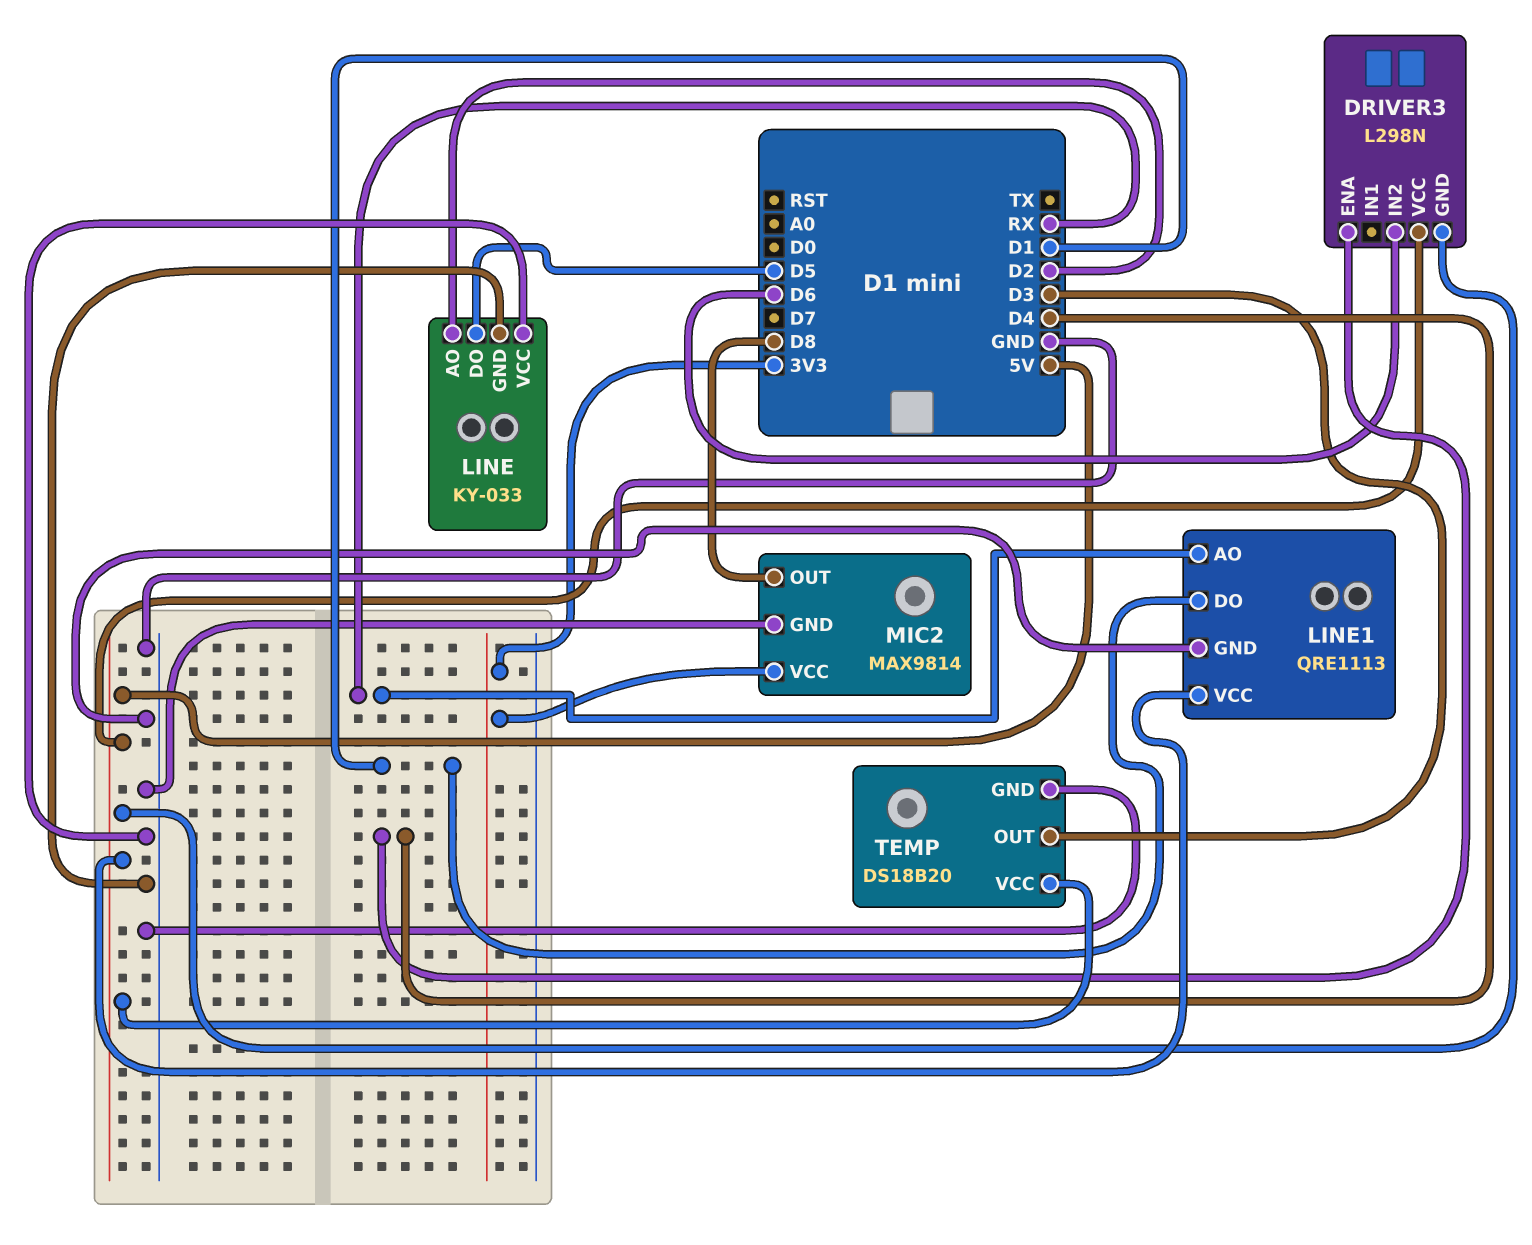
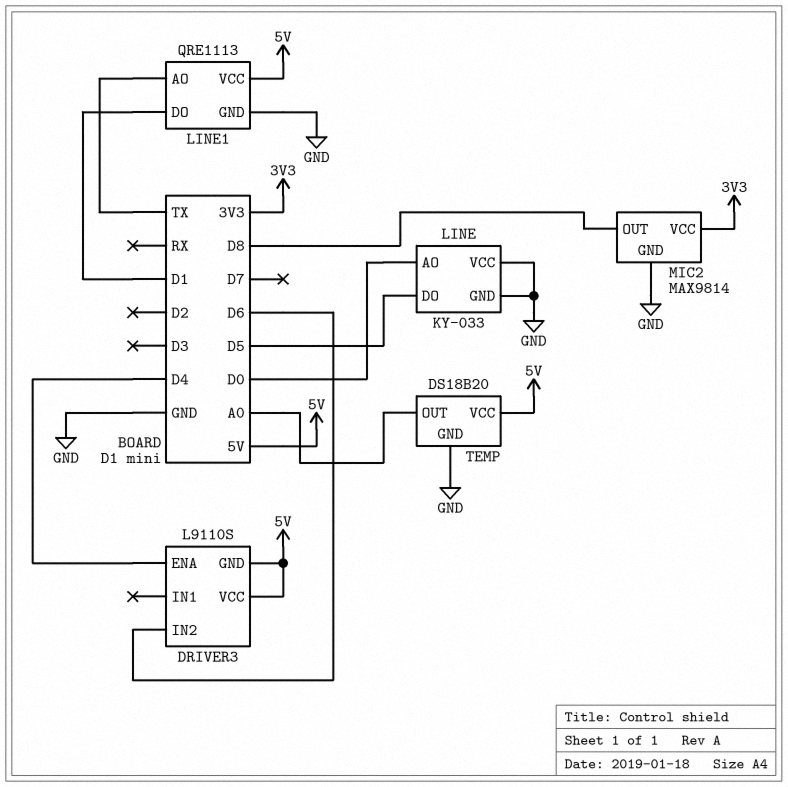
DRIVER3: L298N -> L9110S
LINE pin AO: D2 -> D0
LINE1 pin AO: RX -> TX
TEMP pin OUT: D3 -> A0

